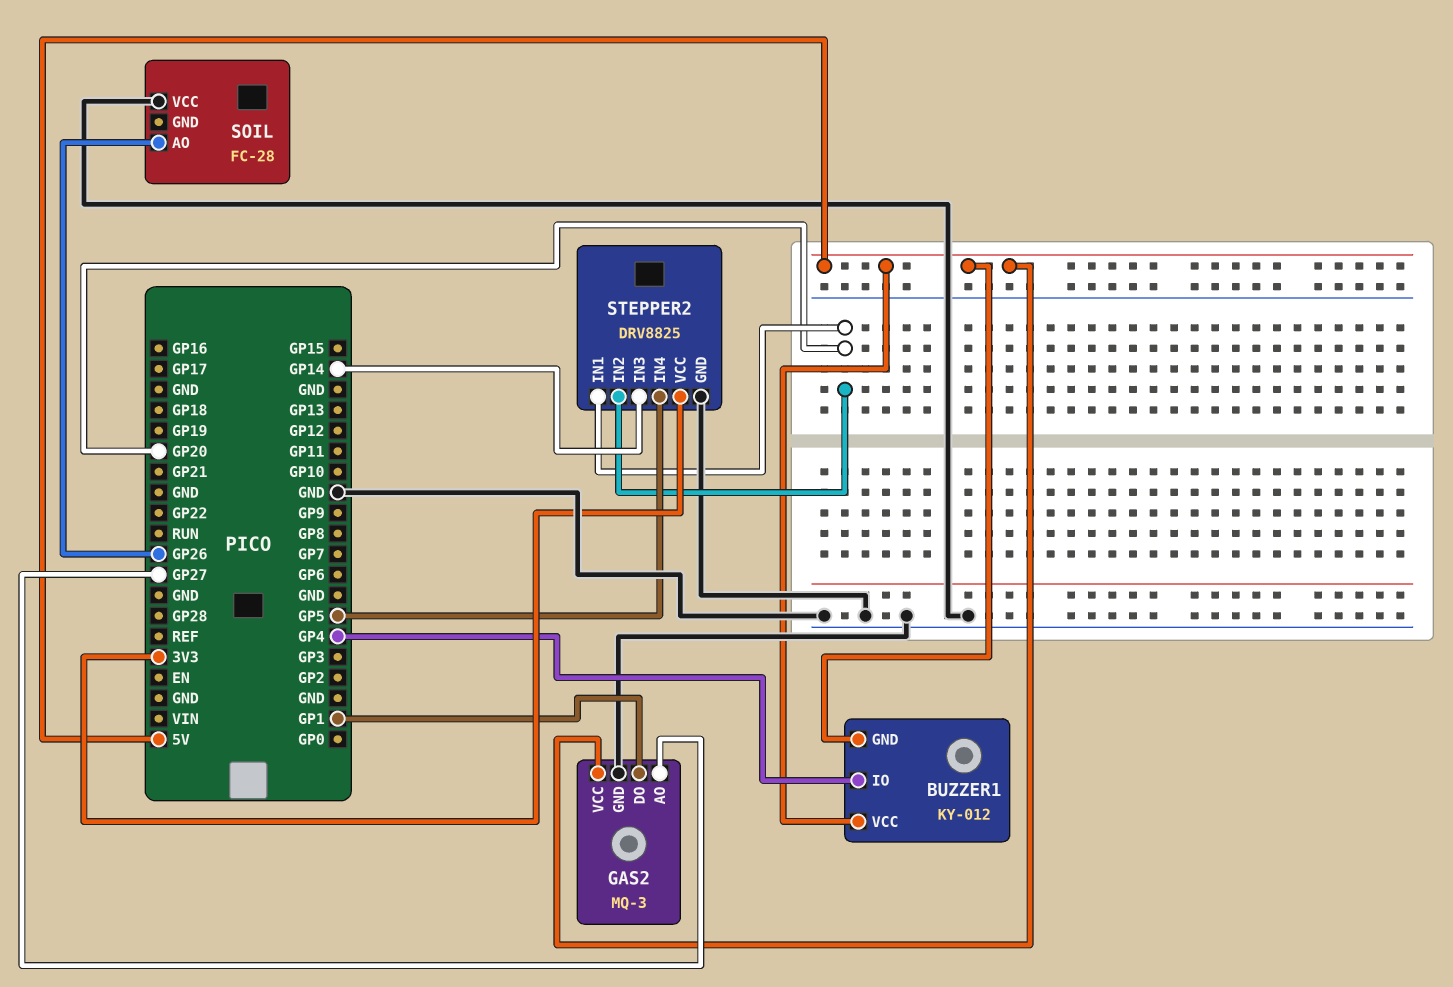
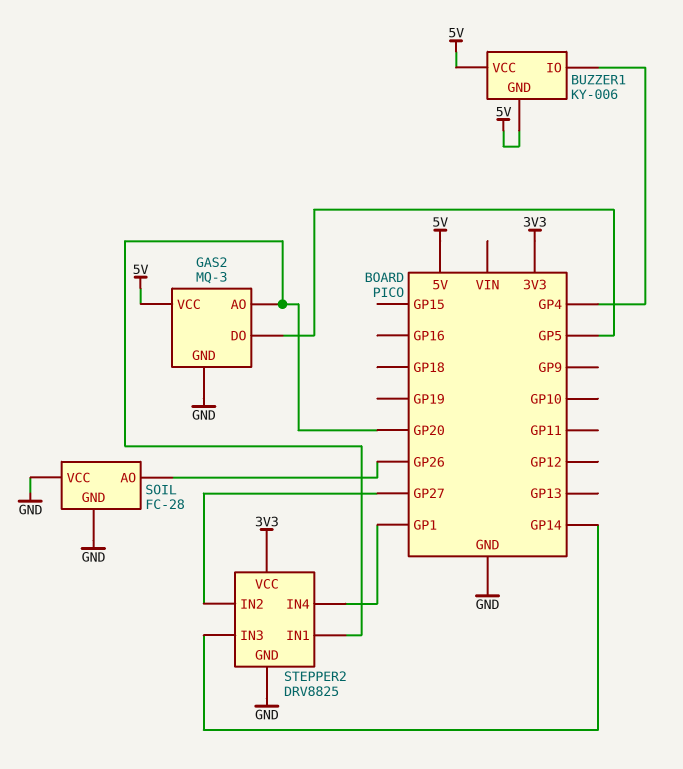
BUZZER1: KY-012 -> KY-006
GAS2 pin AO: GP27 -> GP20
GAS2 pin DO: GP1 -> GP5
SOIL pin GND: none -> GND
STEPPER2 pin IN2: GP20 -> GP27
STEPPER2 pin IN4: GP5 -> GP1

